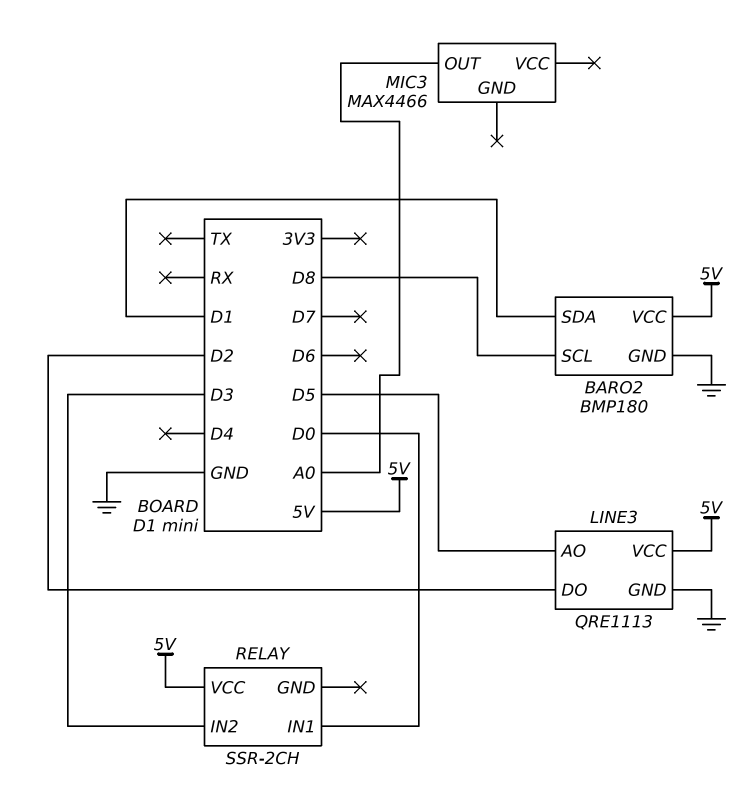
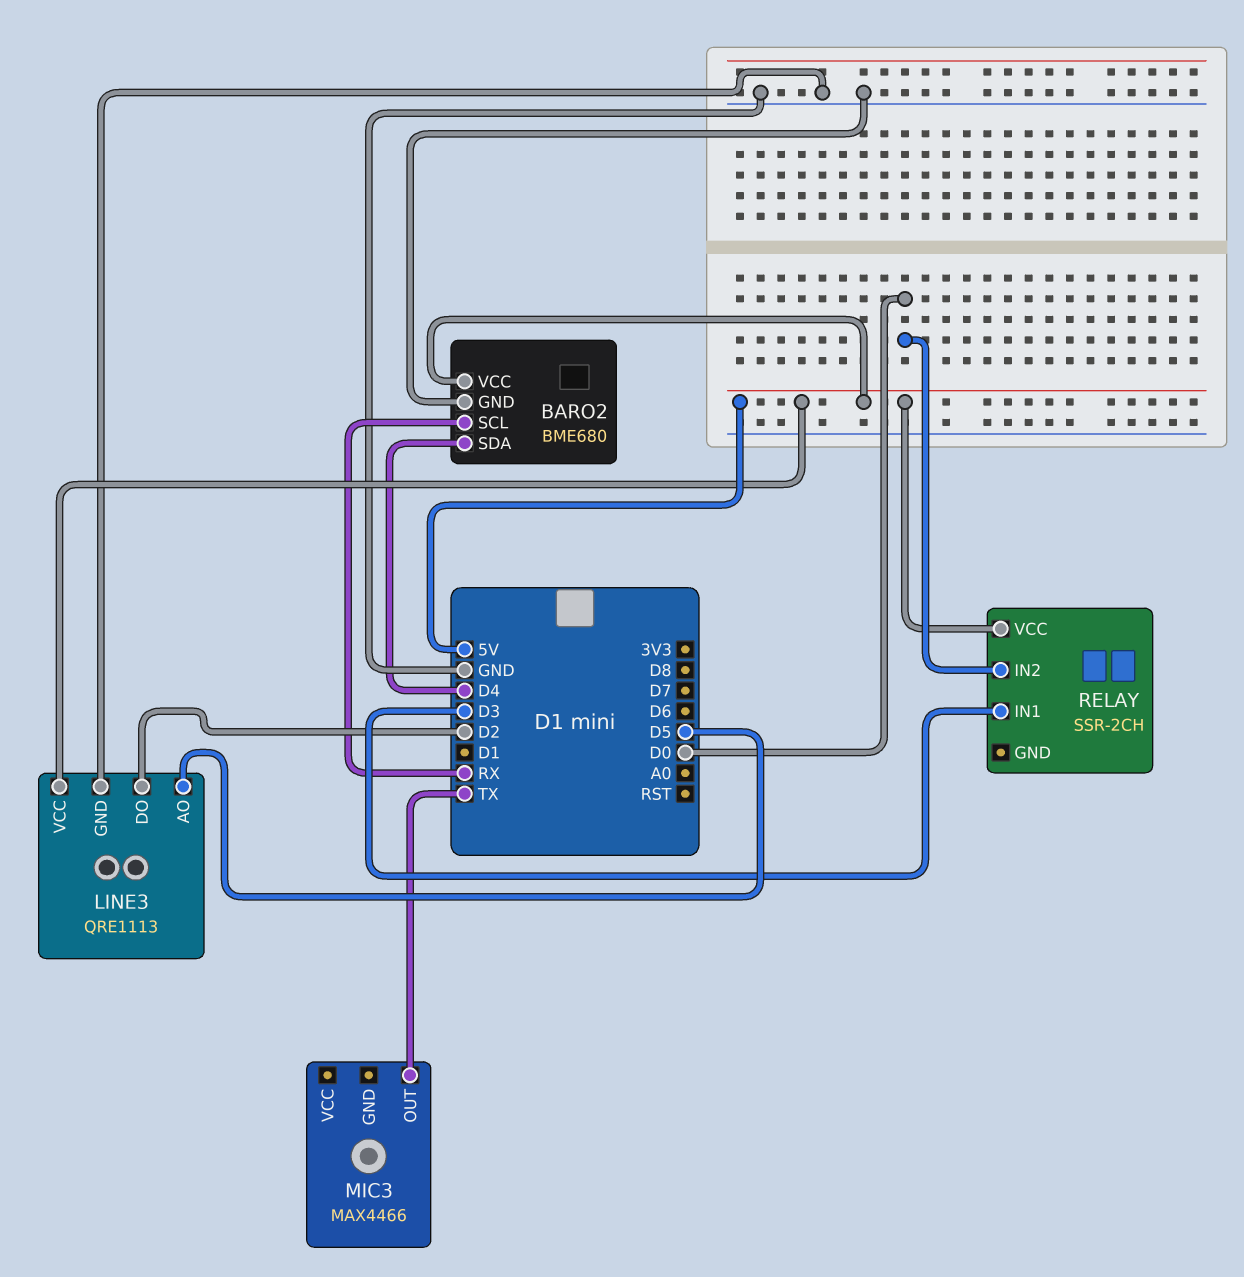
BARO2: BMP180 -> BME680
BARO2 pin SCL: D8 -> RX
BARO2 pin SDA: D1 -> D4
MIC3 pin OUT: A0 -> TX
RELAY pin IN1: D0 -> D3
RELAY pin IN2: D3 -> D0

